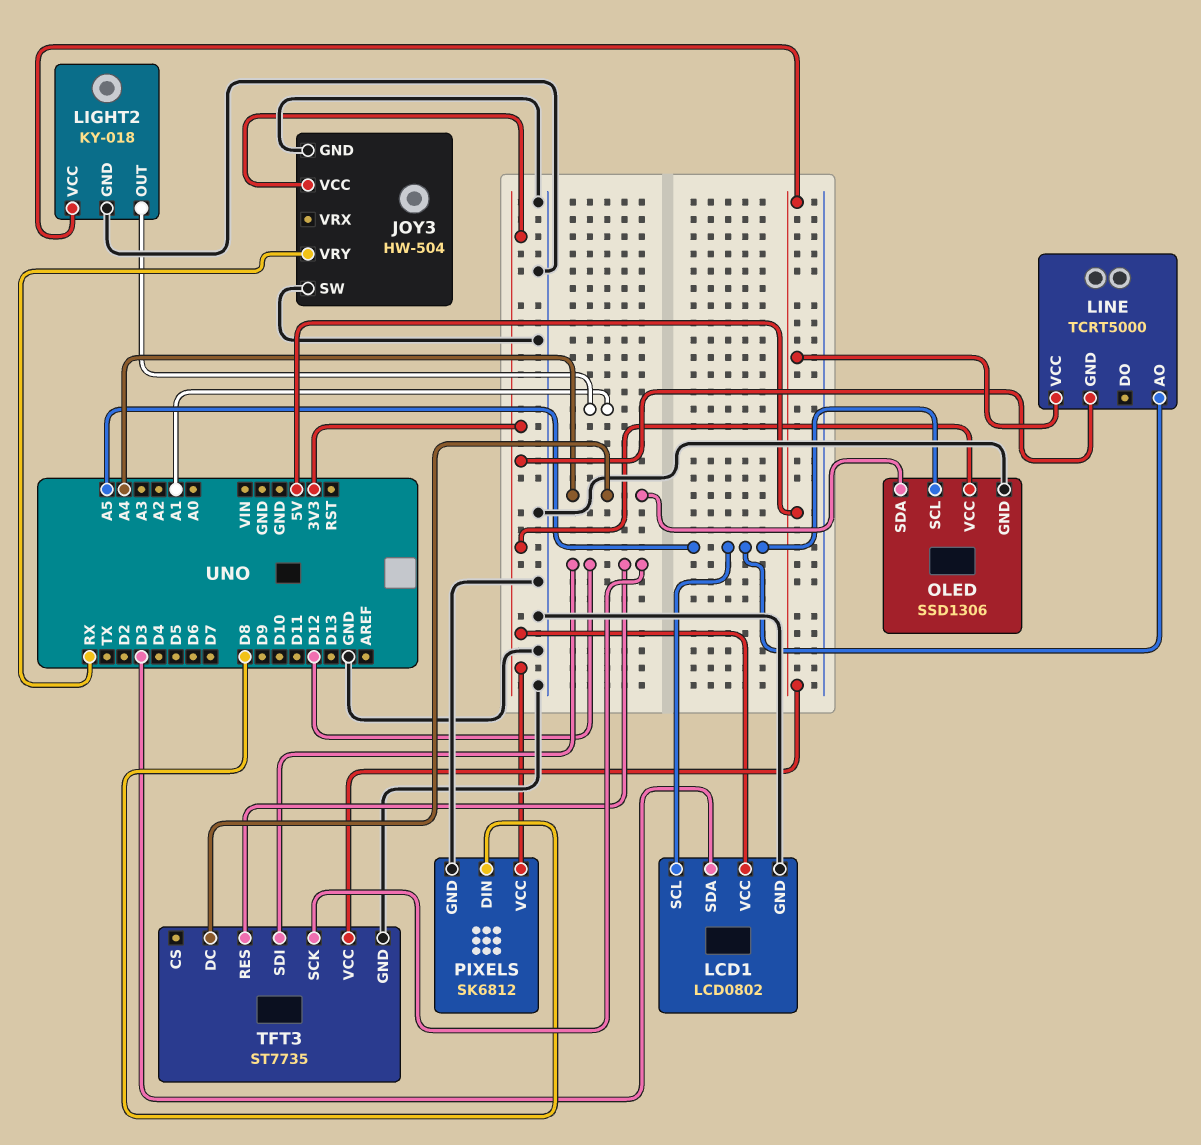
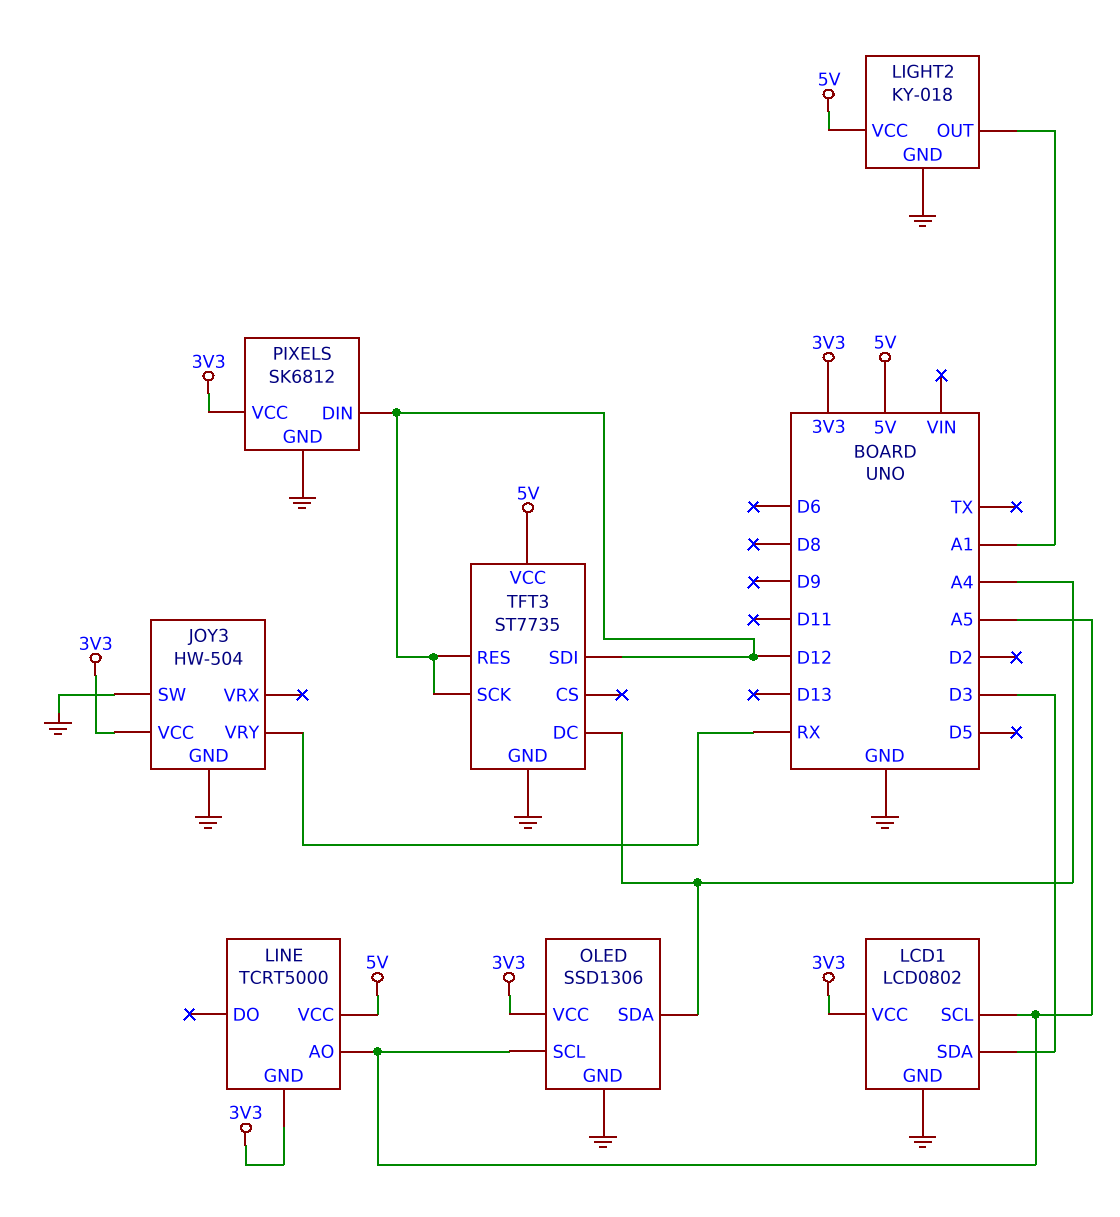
PIXELS pin DIN: D8 -> D12

